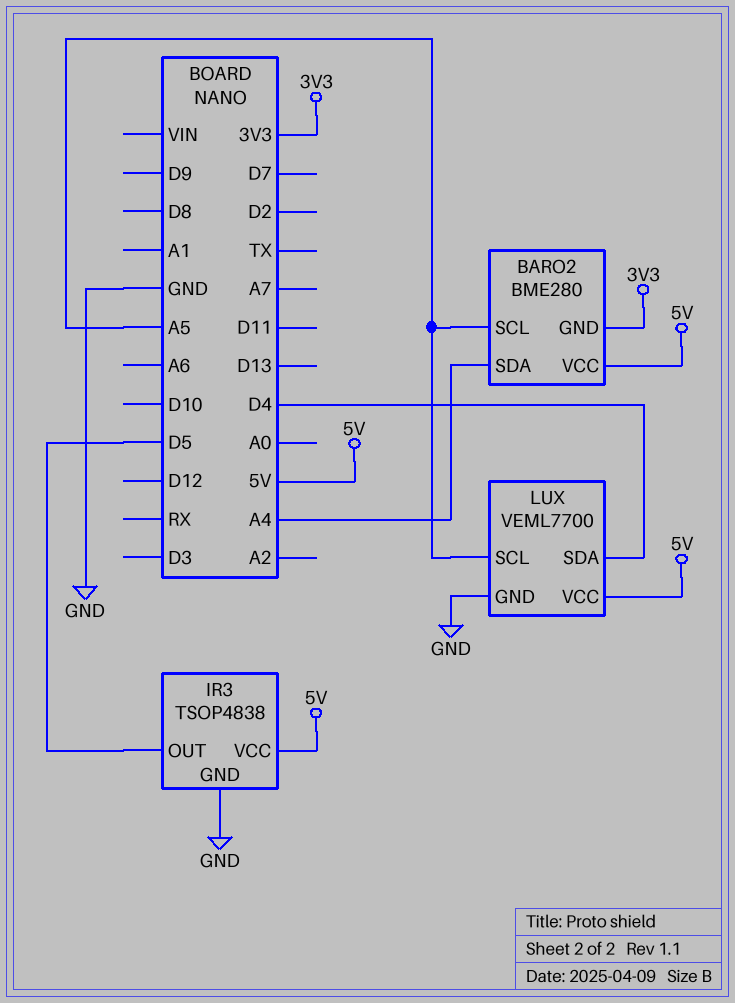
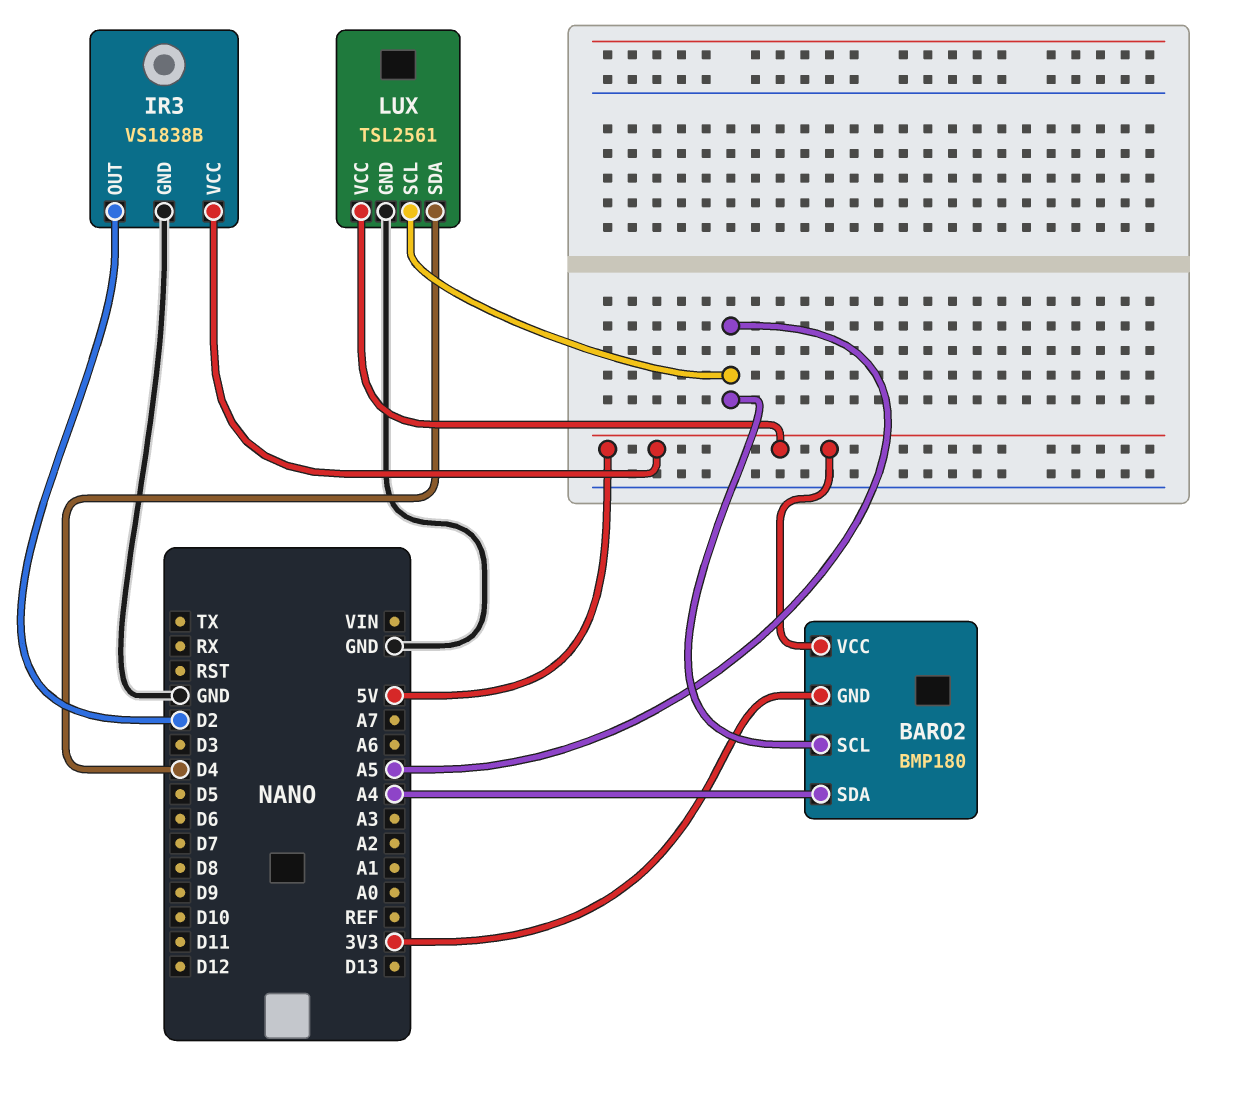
BARO2: BME280 -> BMP180
IR3: TSOP4838 -> VS1838B
IR3 pin OUT: D5 -> D2
LUX: VEML7700 -> TSL2561

